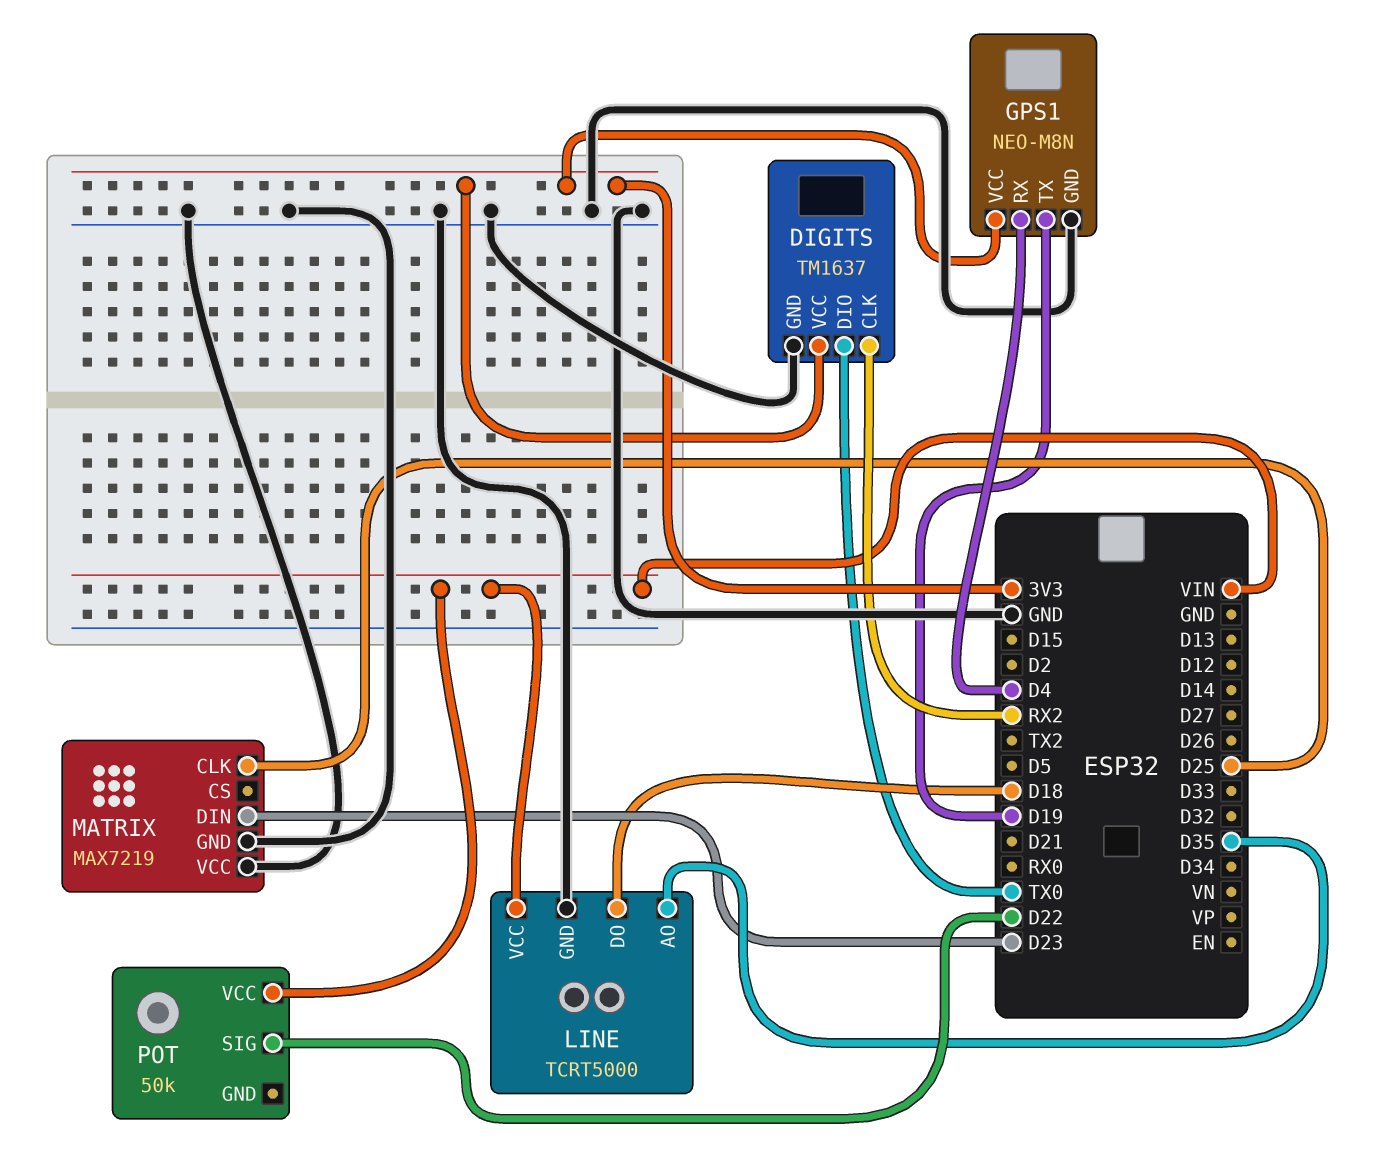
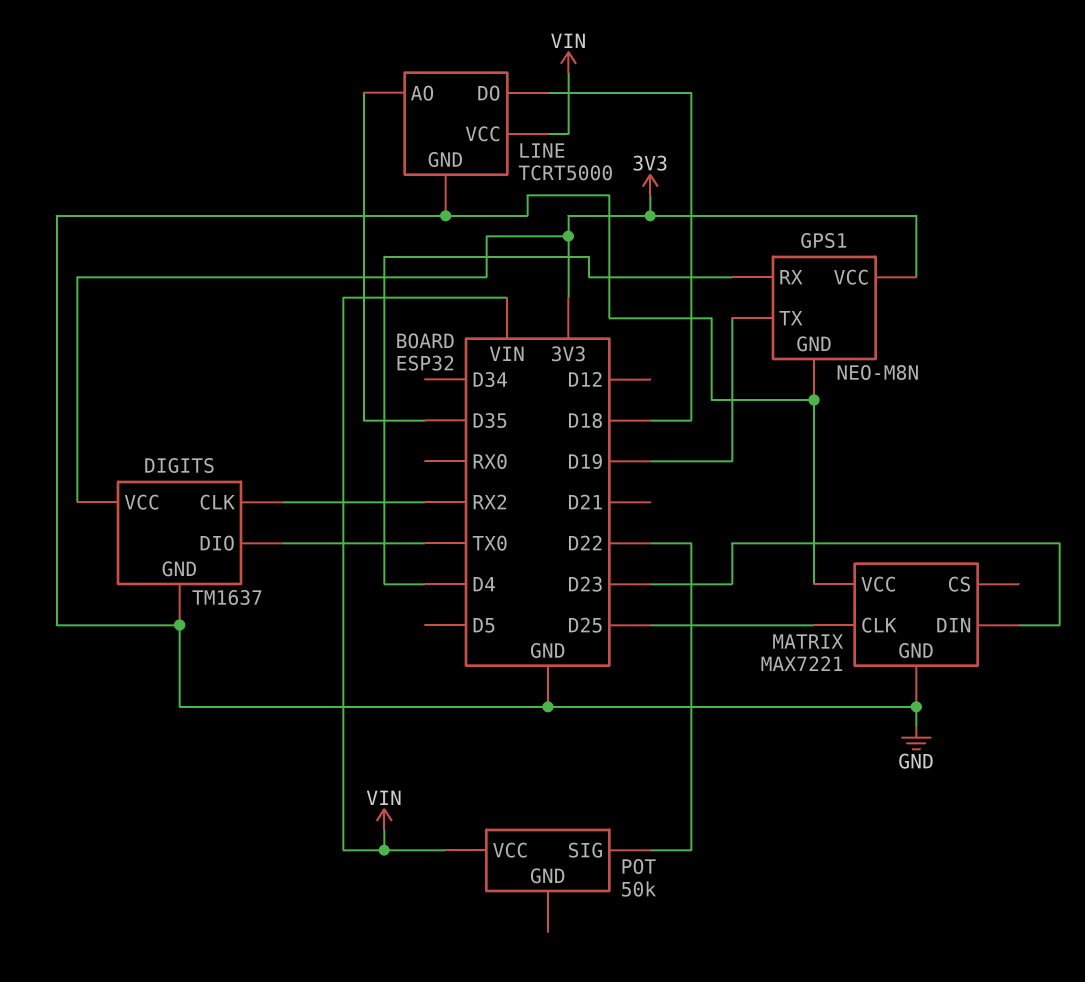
MATRIX: MAX7219 -> MAX7221

